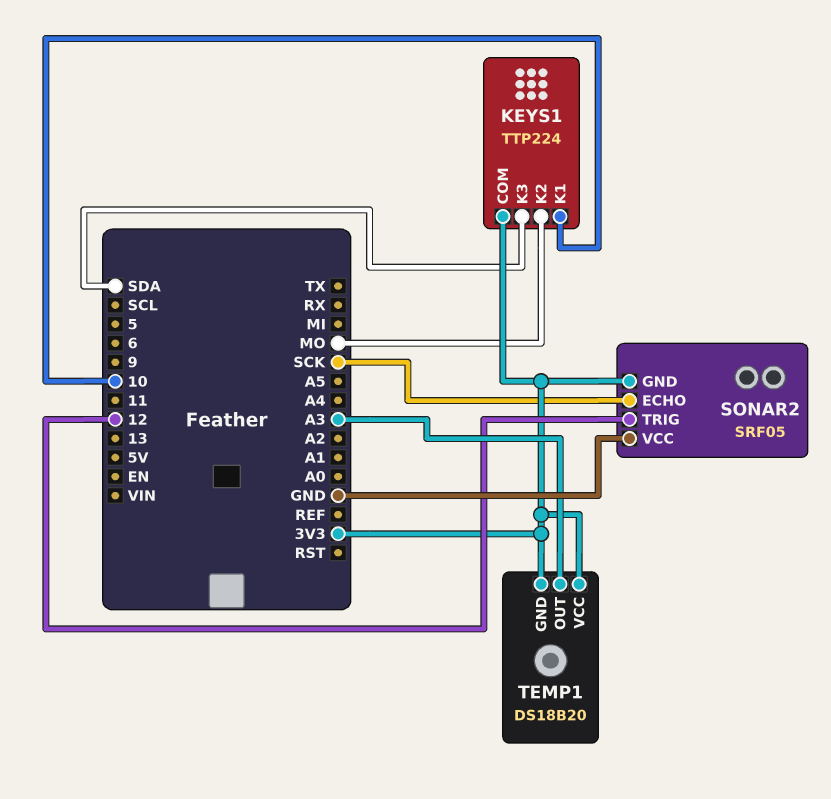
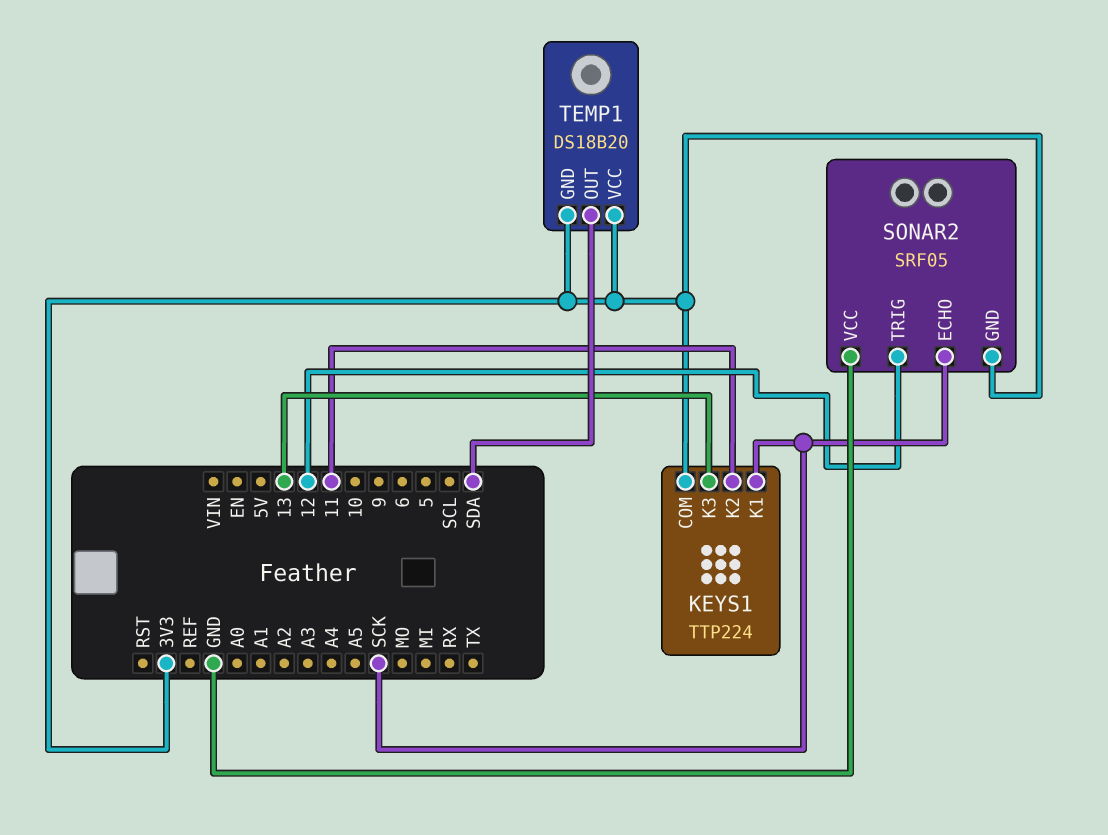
KEYS1 pin K1: 10 -> SCK
KEYS1 pin K2: MO -> 11
KEYS1 pin K3: SDA -> 13
TEMP1 pin OUT: A3 -> SDA

